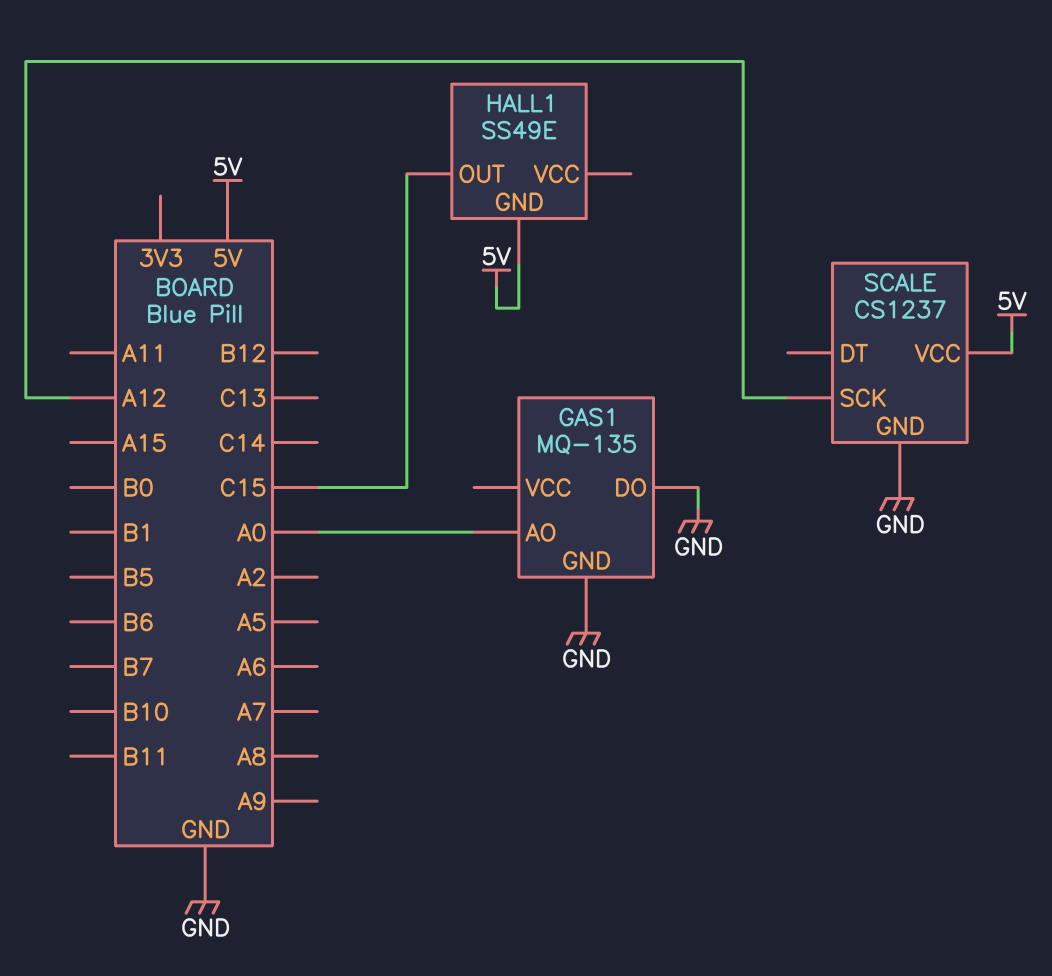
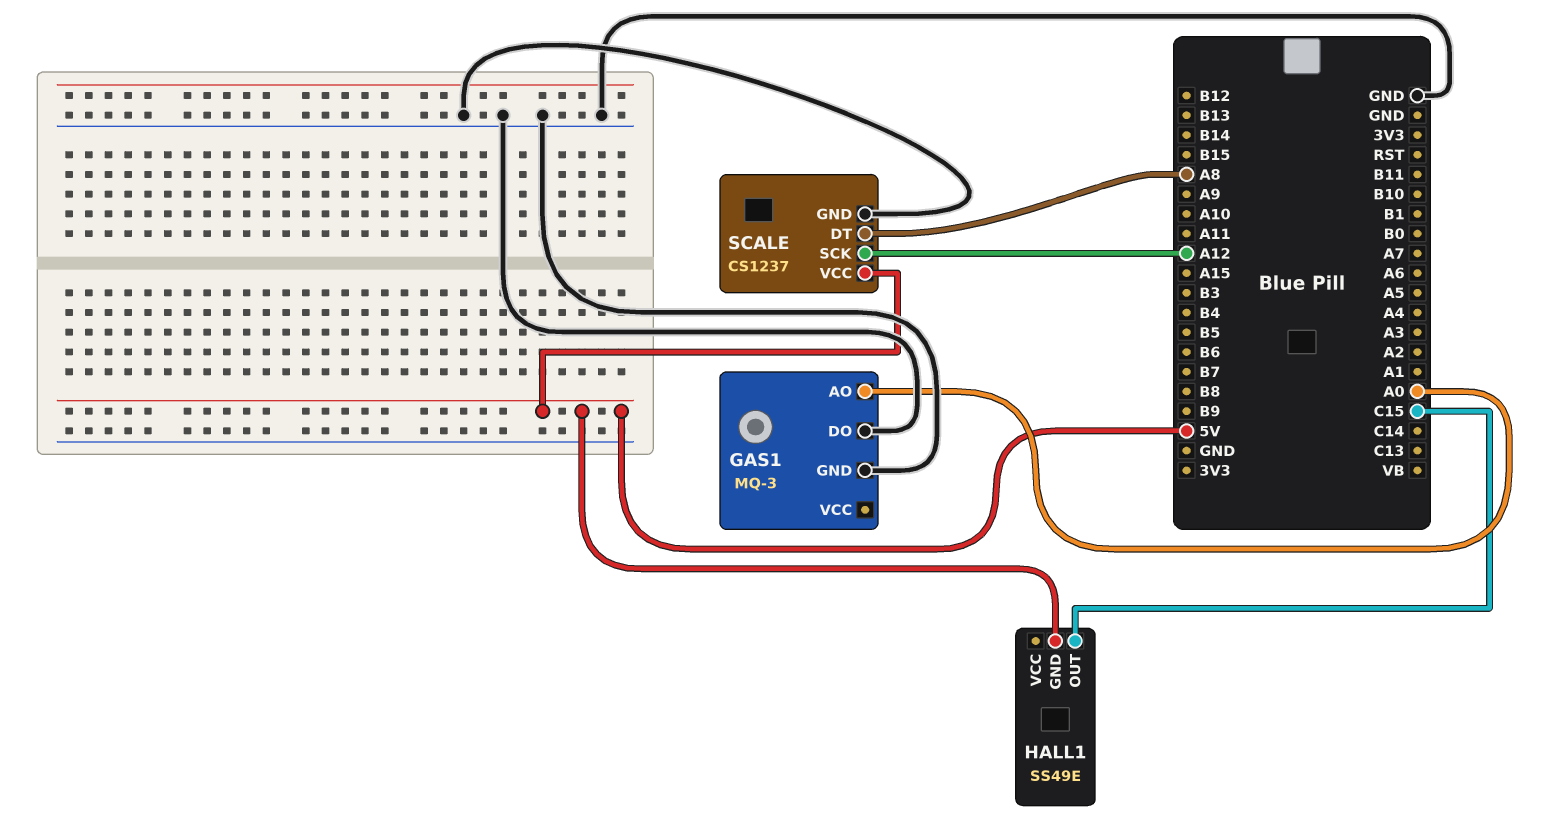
GAS1: MQ-135 -> MQ-3
SCALE pin DT: none -> A8

